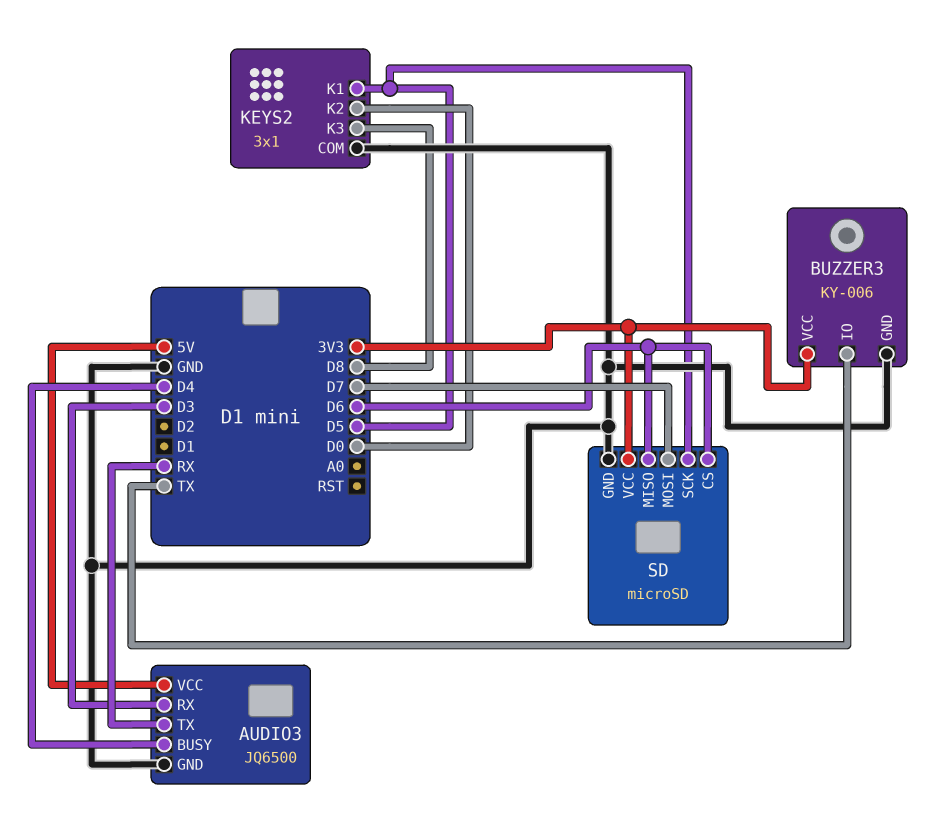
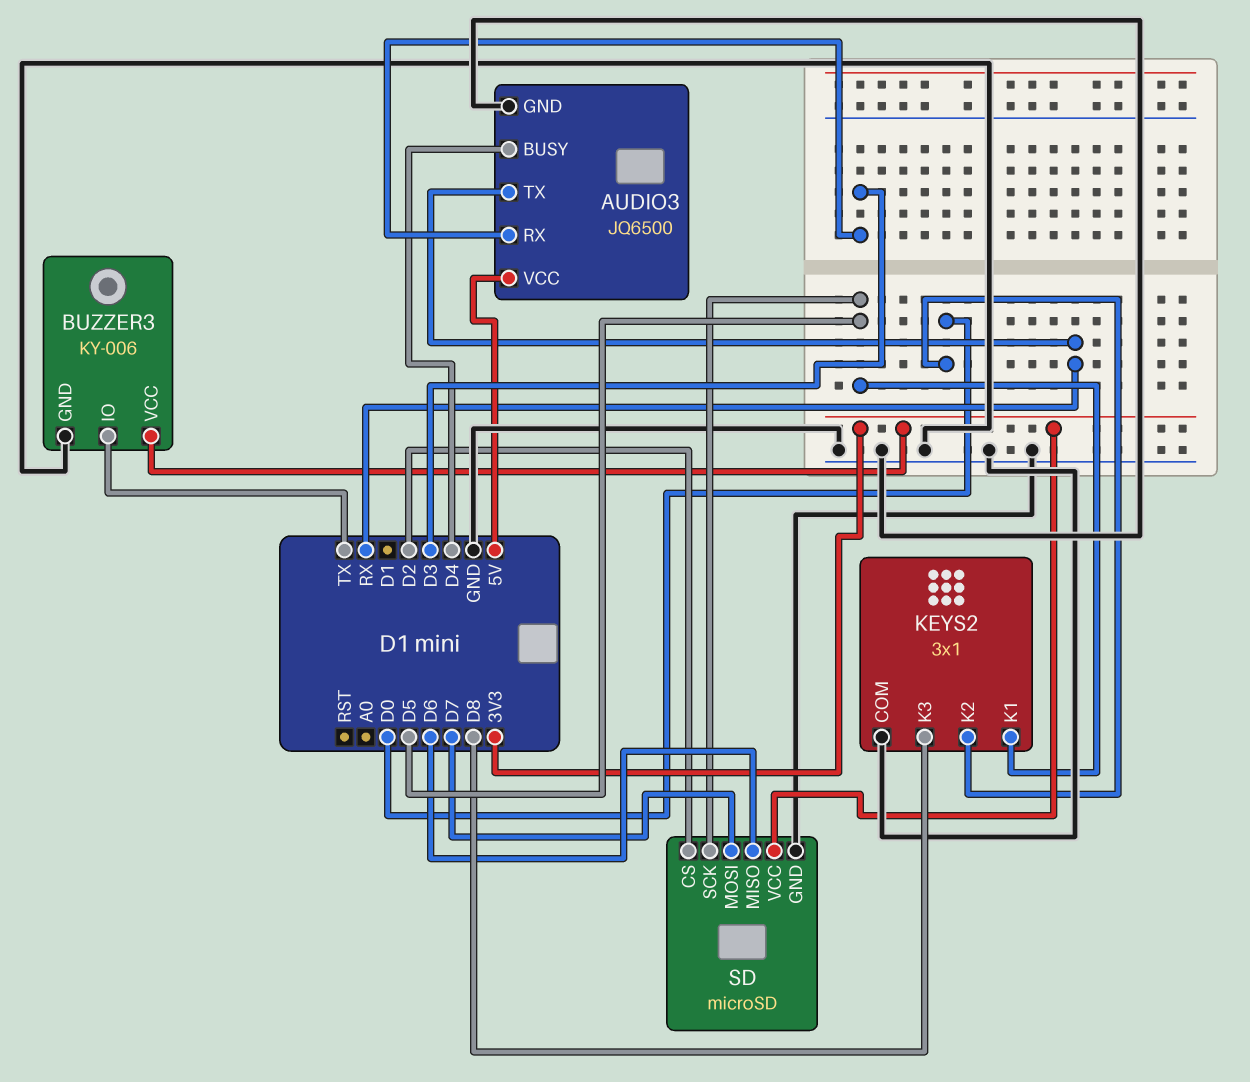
SD pin CS: D6 -> D2

